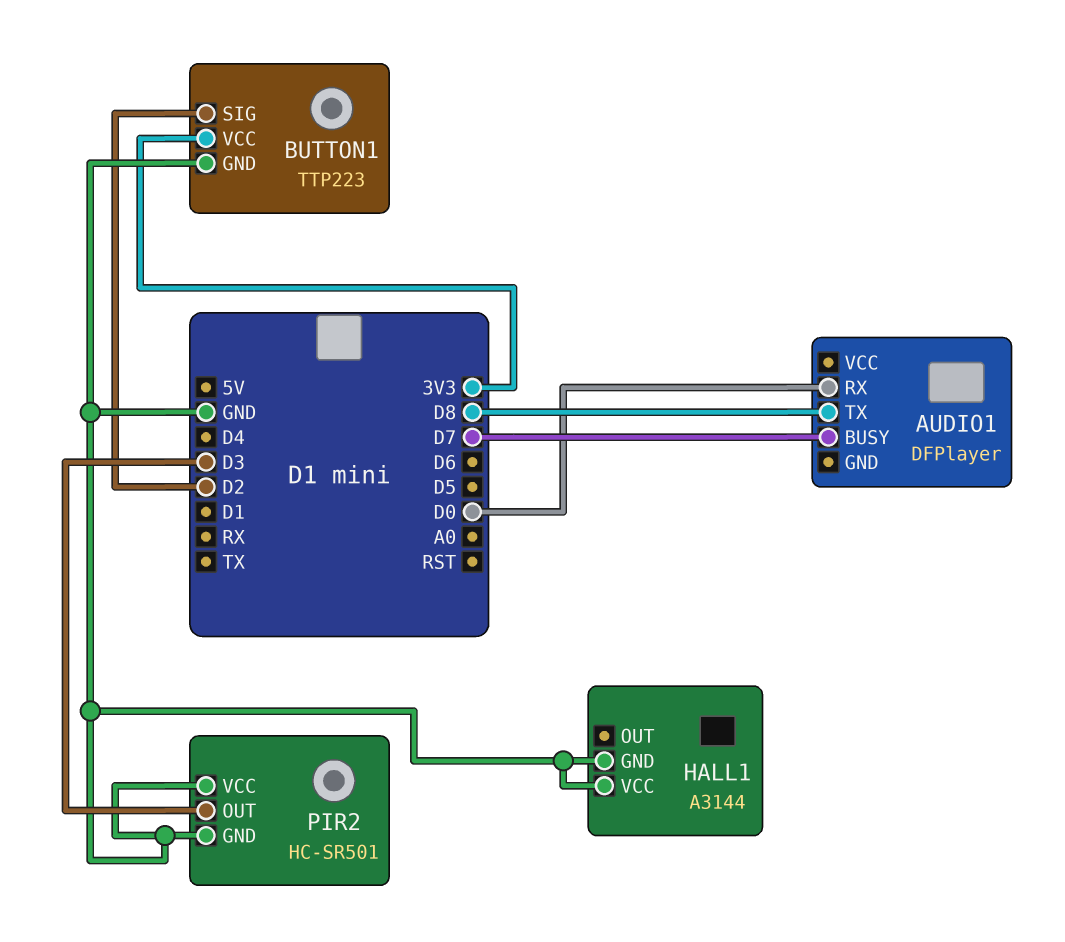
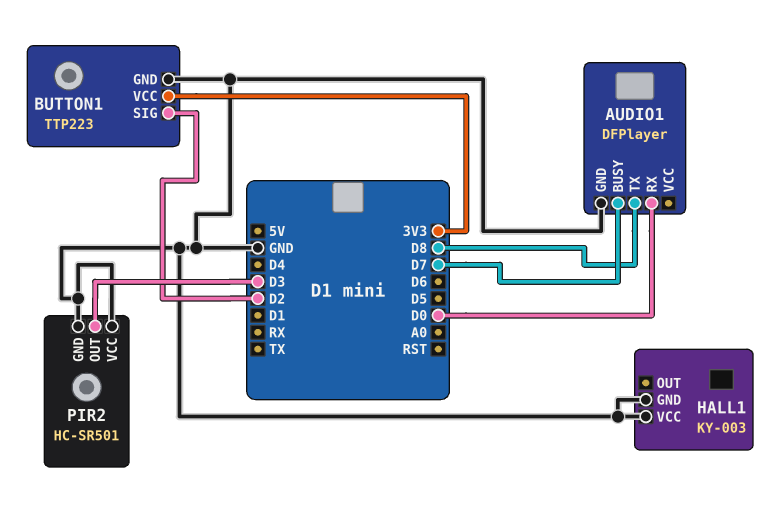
AUDIO1 pin GND: none -> GND
HALL1: A3144 -> KY-003

